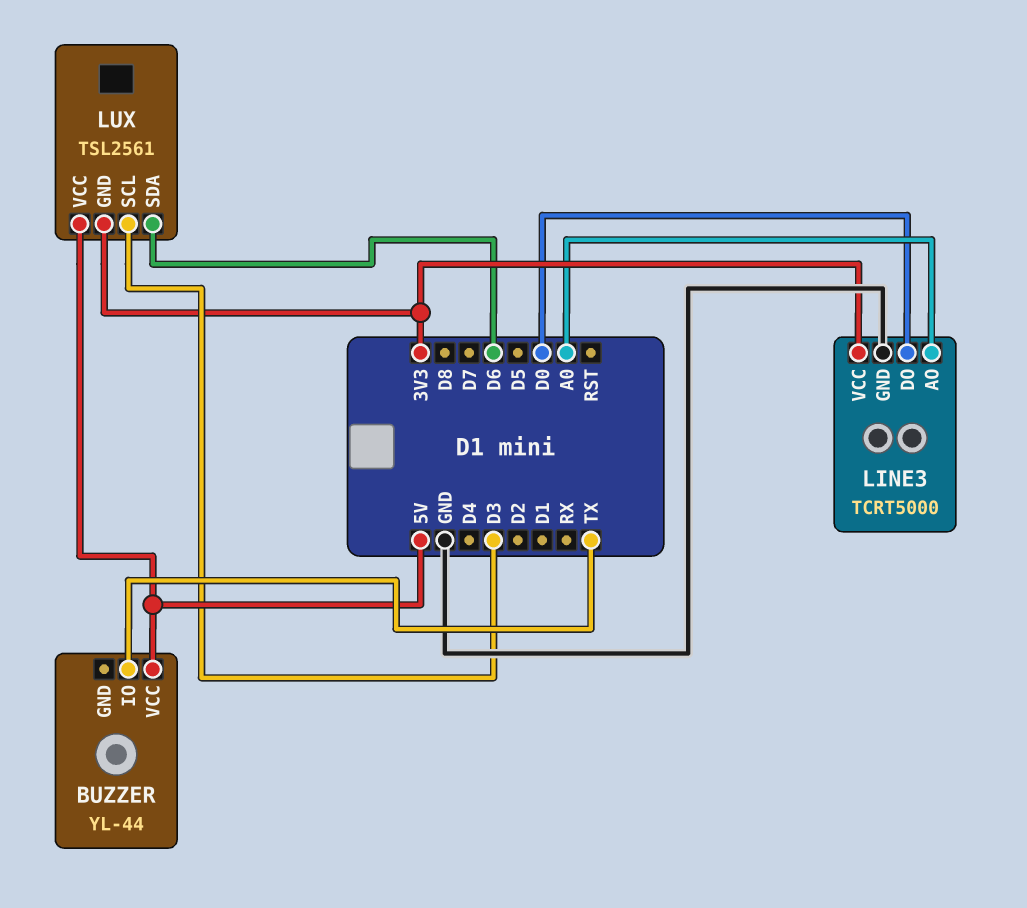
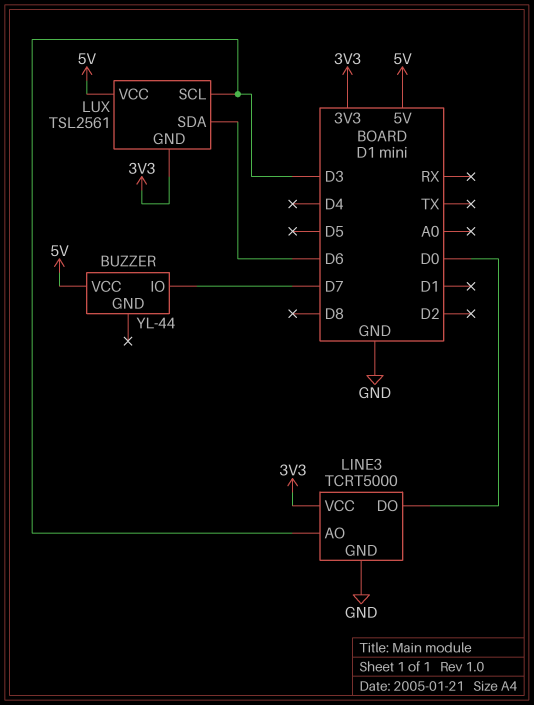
BUZZER pin IO: TX -> D7
LINE3 pin AO: A0 -> D3

